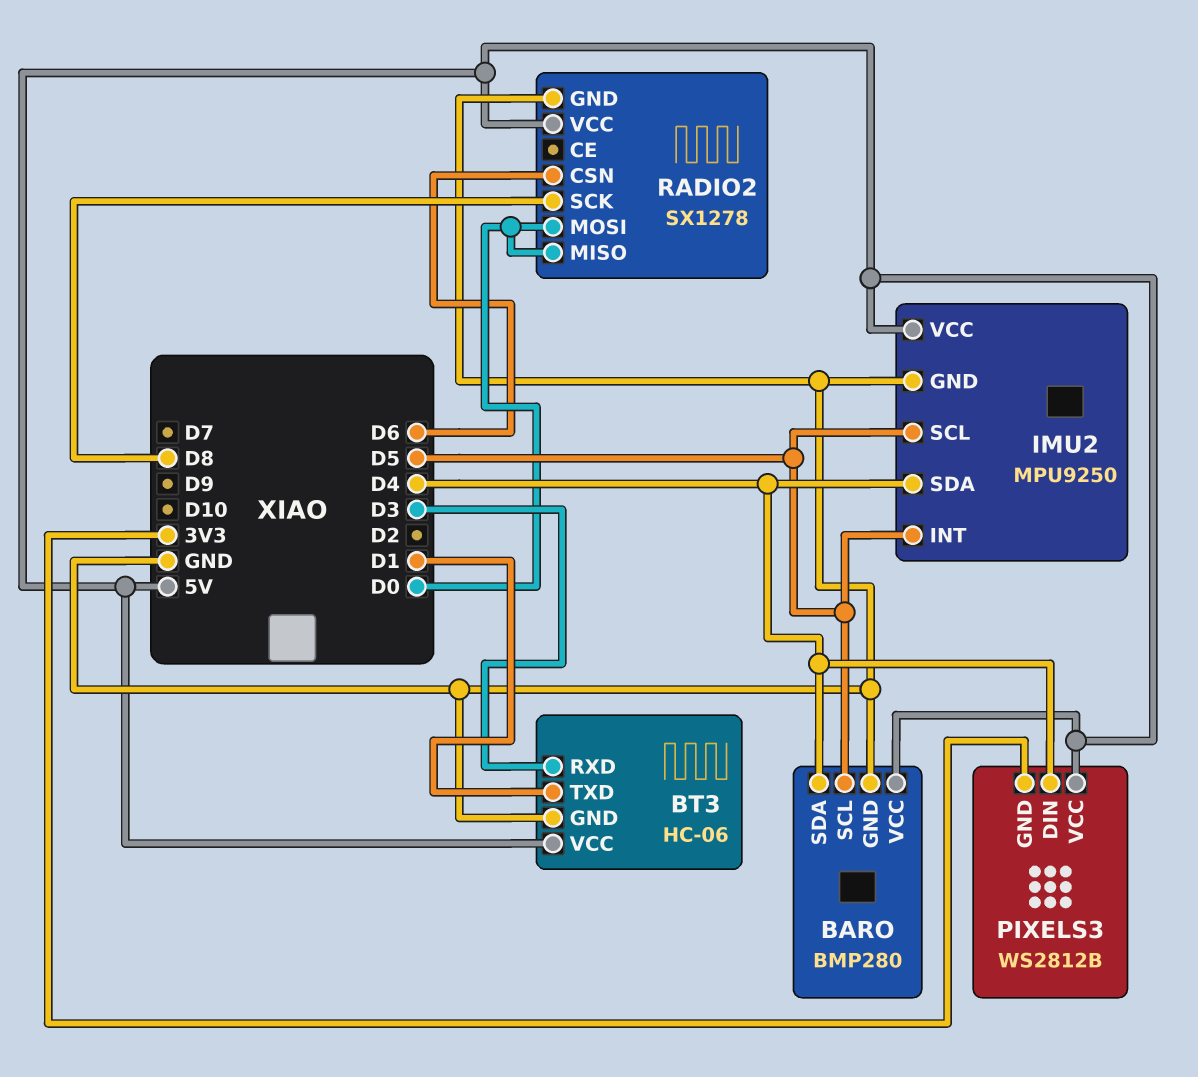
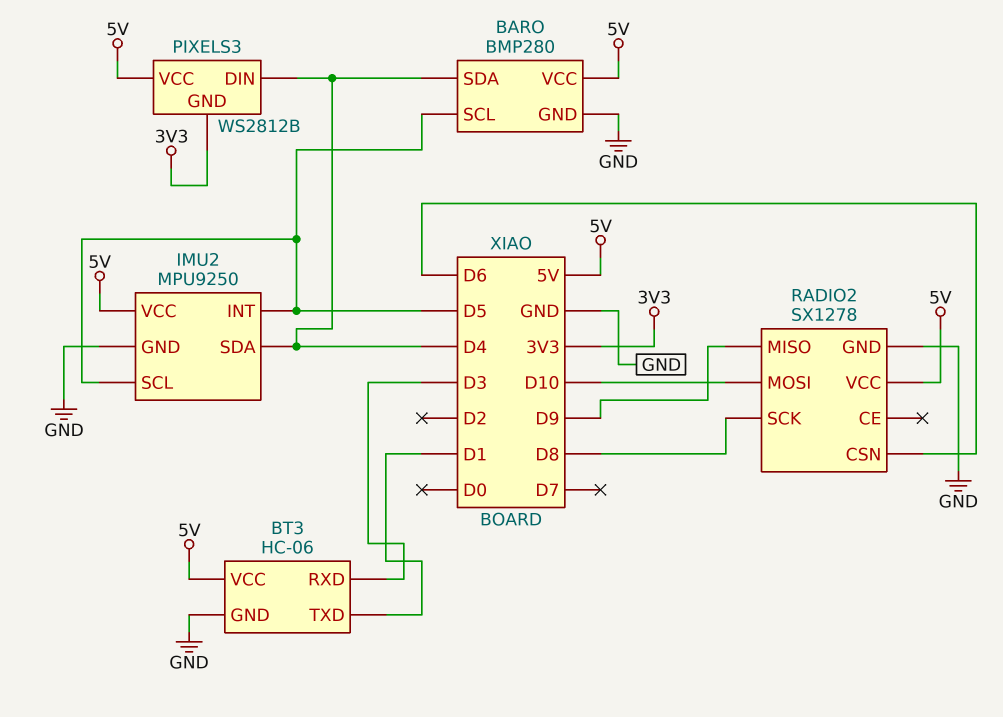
RADIO2 pin MISO: D0 -> D9
RADIO2 pin MOSI: D0 -> D10

